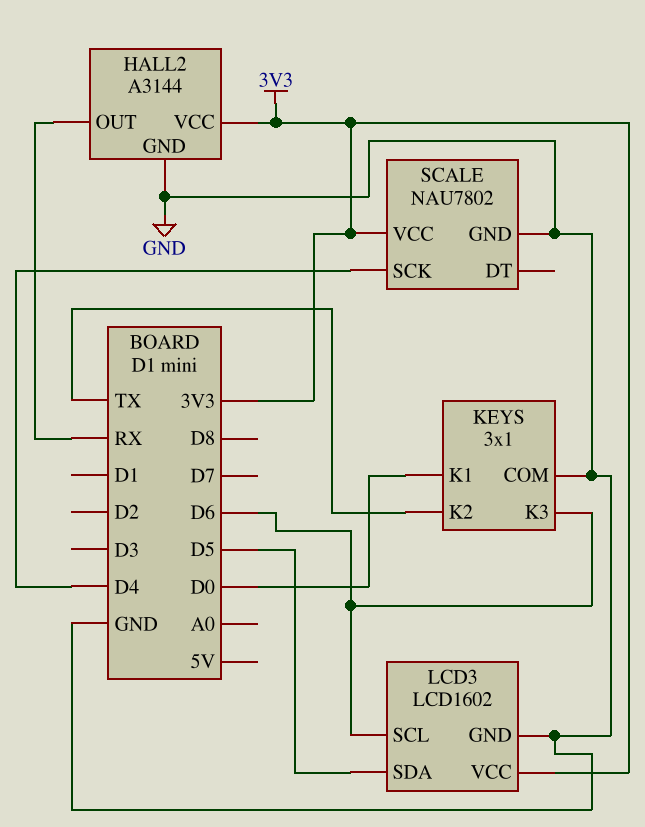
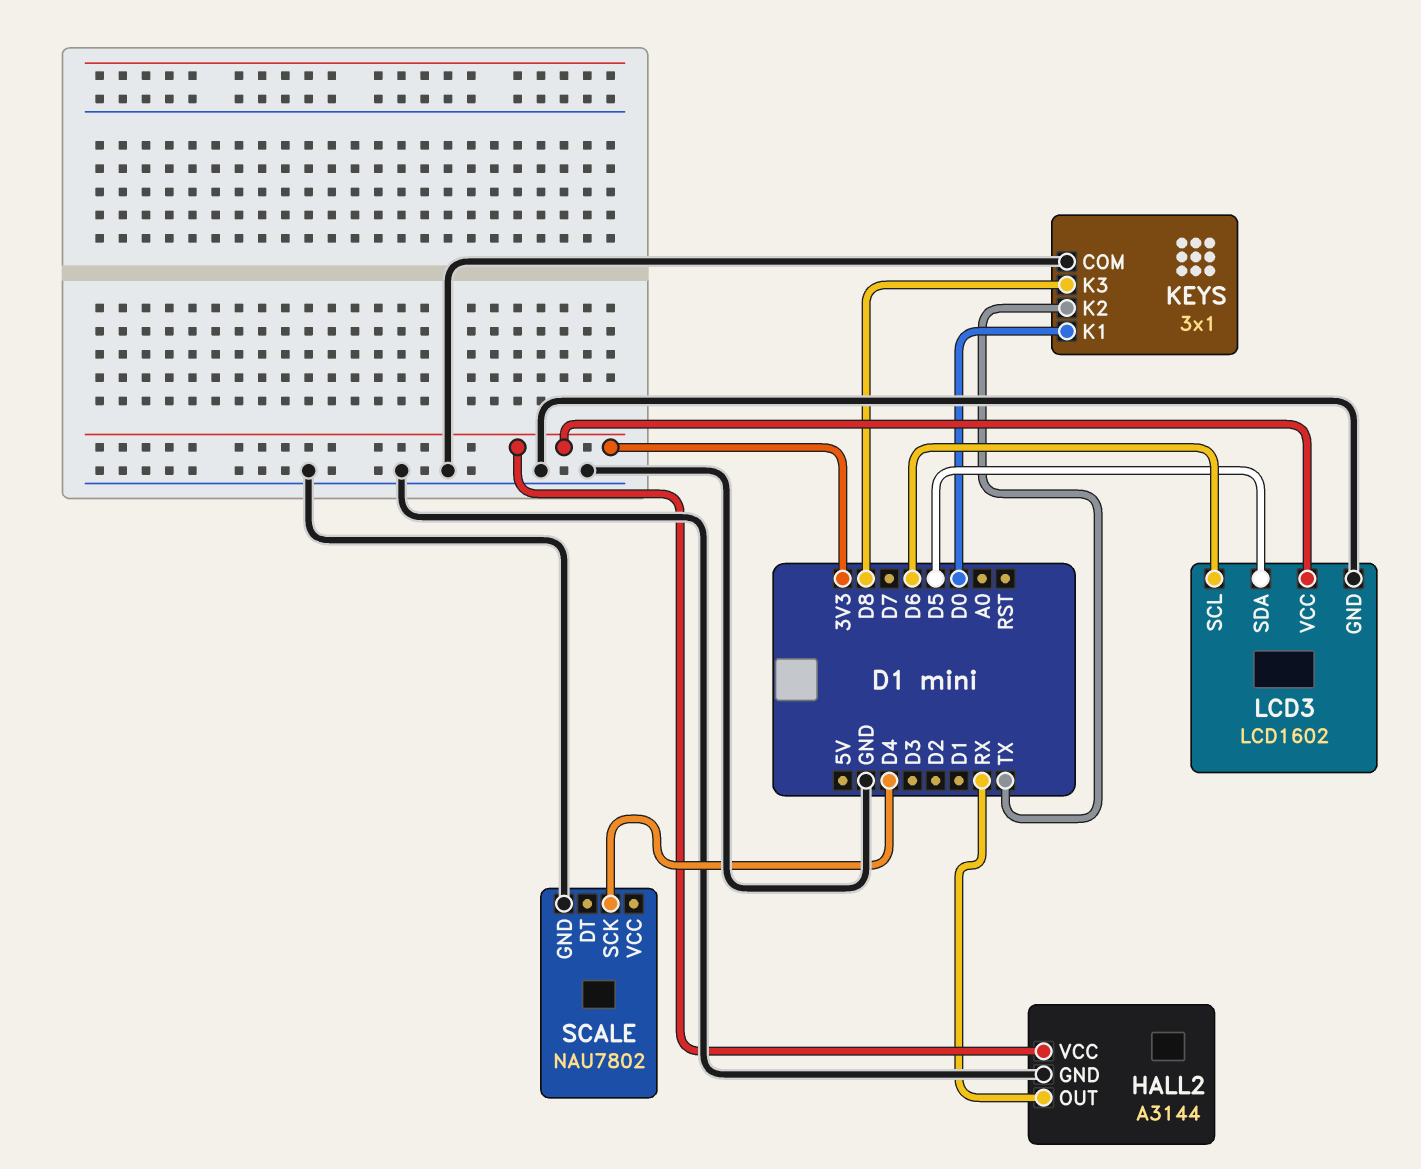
KEYS pin K3: D6 -> D8
SCALE pin VCC: 3V3 -> none

